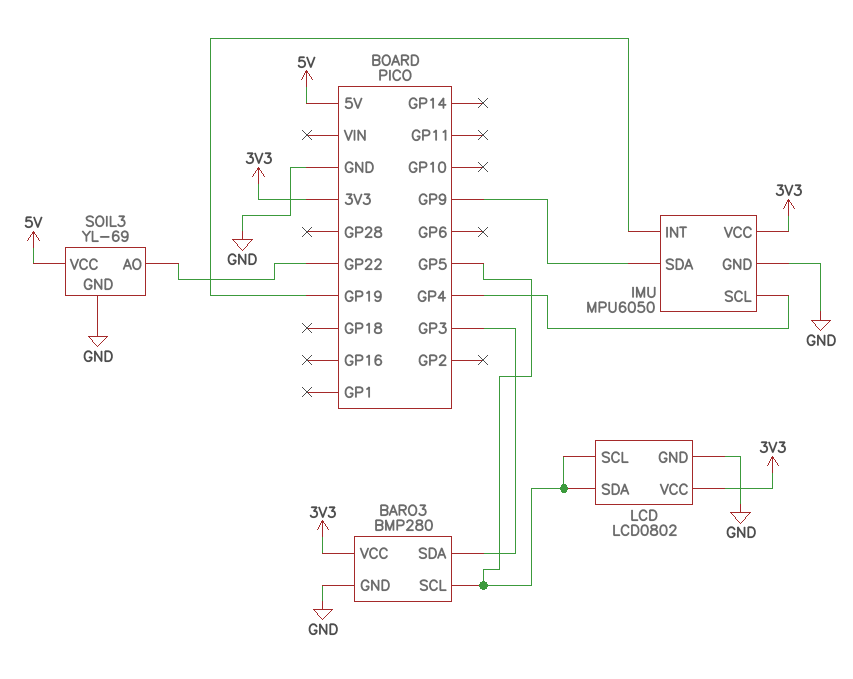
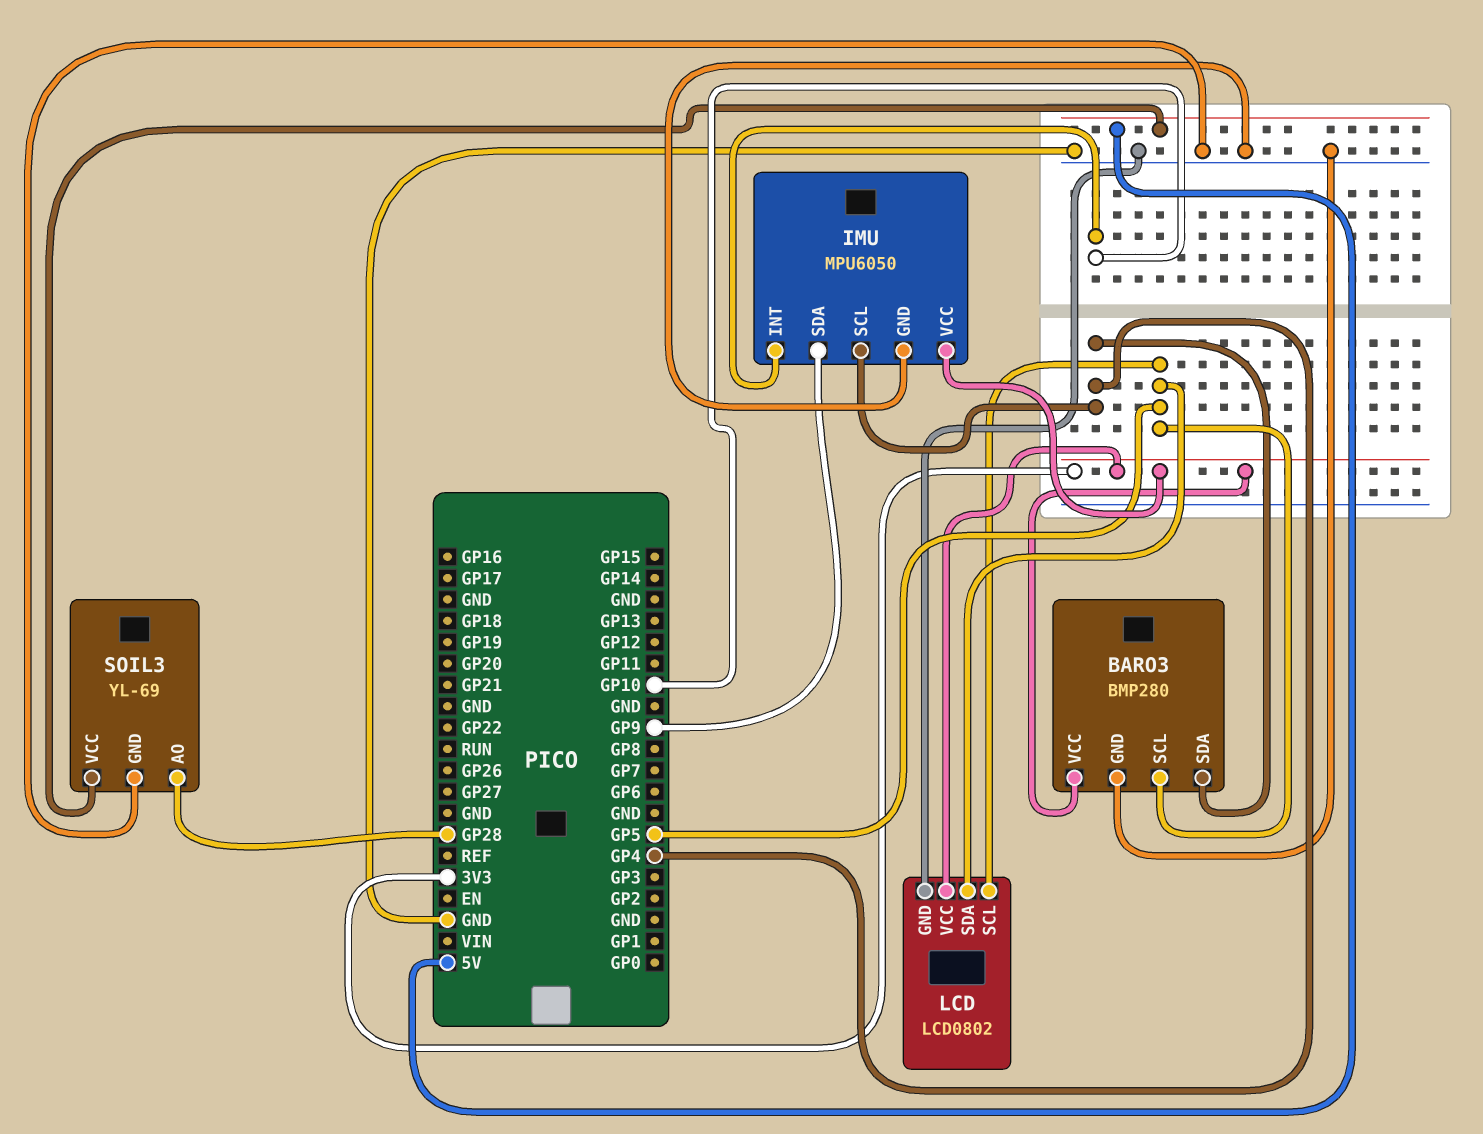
BARO3 pin SDA: GP3 -> GP4
IMU pin INT: GP19 -> GP10
SOIL3 pin AO: GP22 -> GP28

